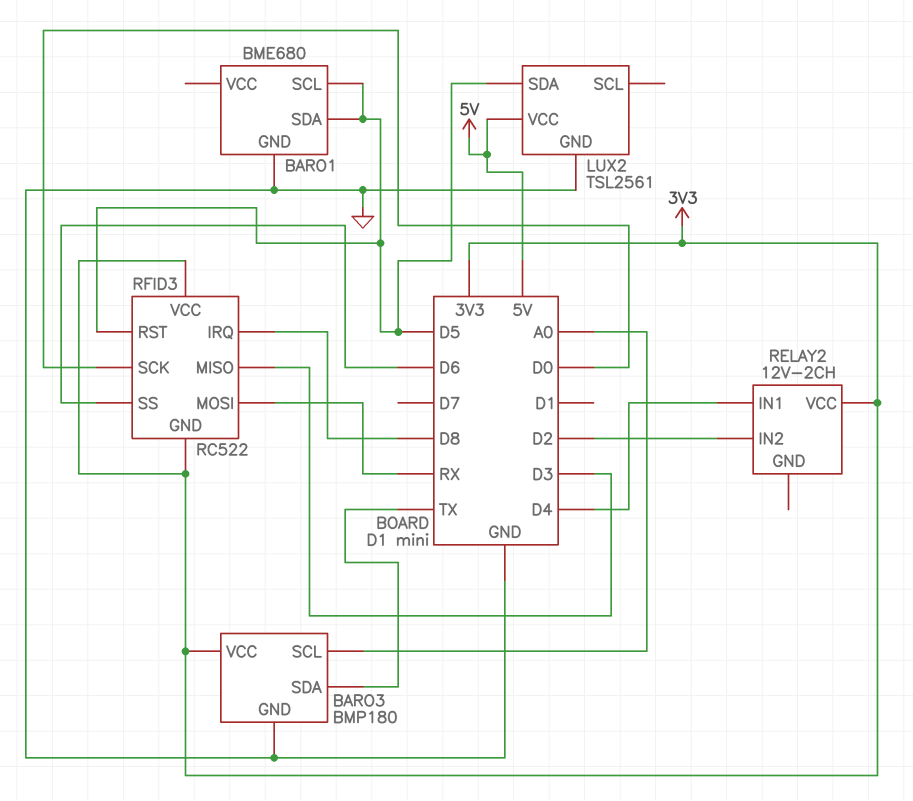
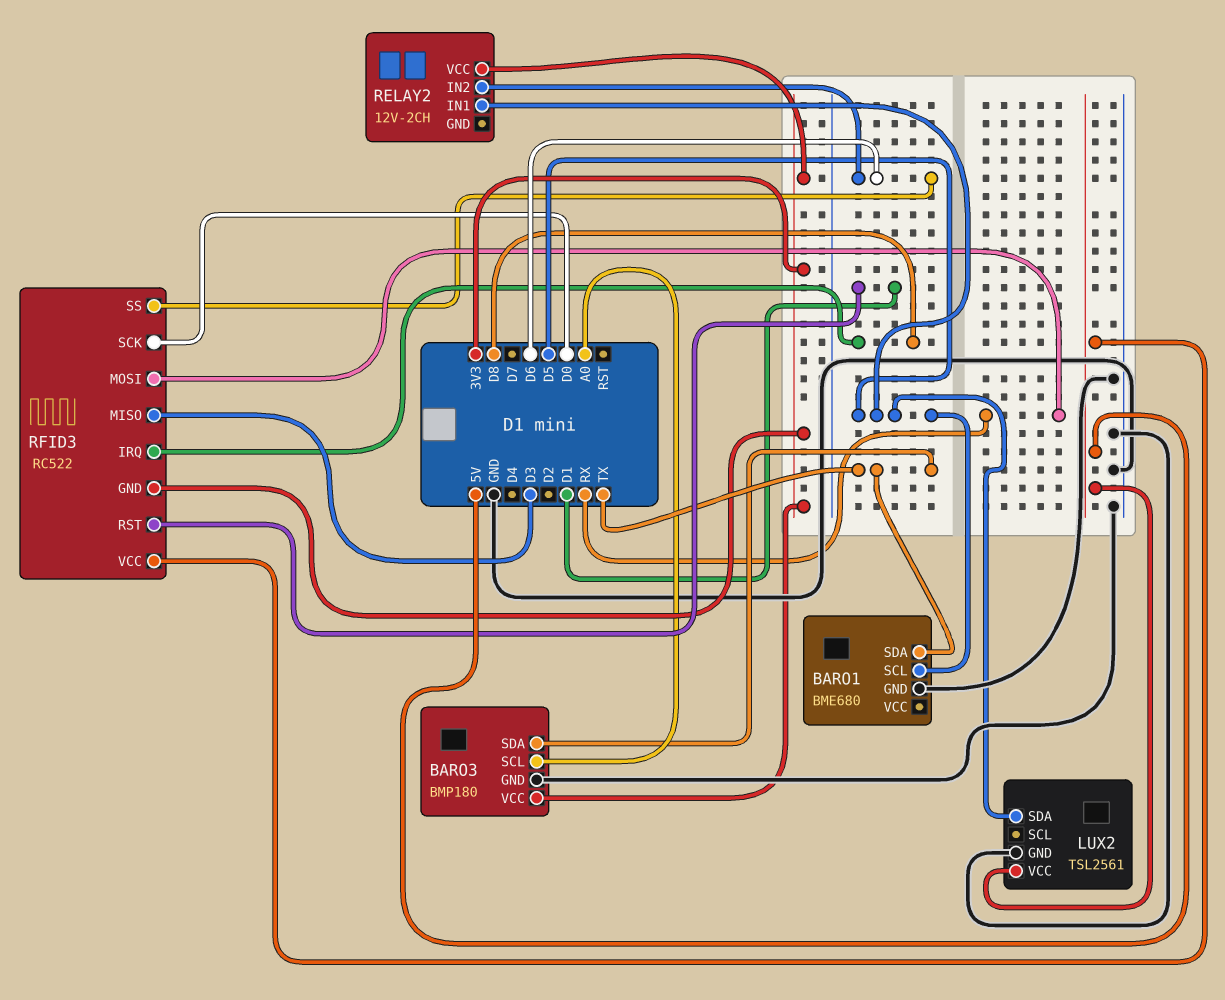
BARO1 pin SDA: D5 -> TX
RELAY2 pin IN1: D4 -> D5
RELAY2 pin IN2: D2 -> D6
RFID3 pin RST: D5 -> D1
RFID3 pin VCC: 3V3 -> 5V

